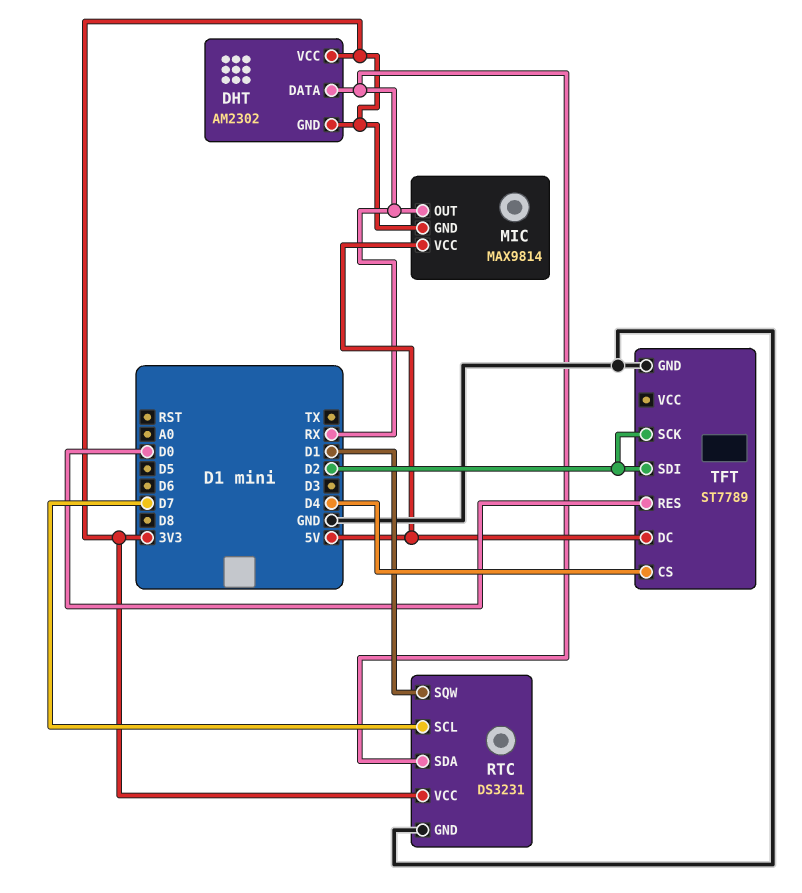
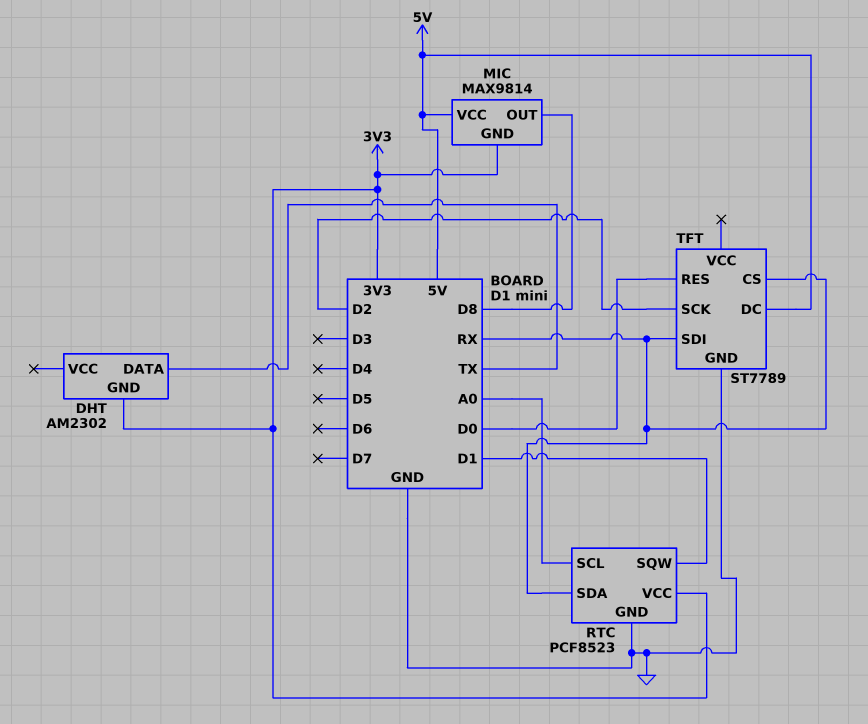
DHT pin DATA: RX -> TX
DHT pin VCC: 3V3 -> none
MIC pin OUT: RX -> D8
RTC: DS3231 -> PCF8523
RTC pin SCL: D7 -> A0
TFT pin CS: D4 -> RX
TFT pin SDI: D2 -> RX

